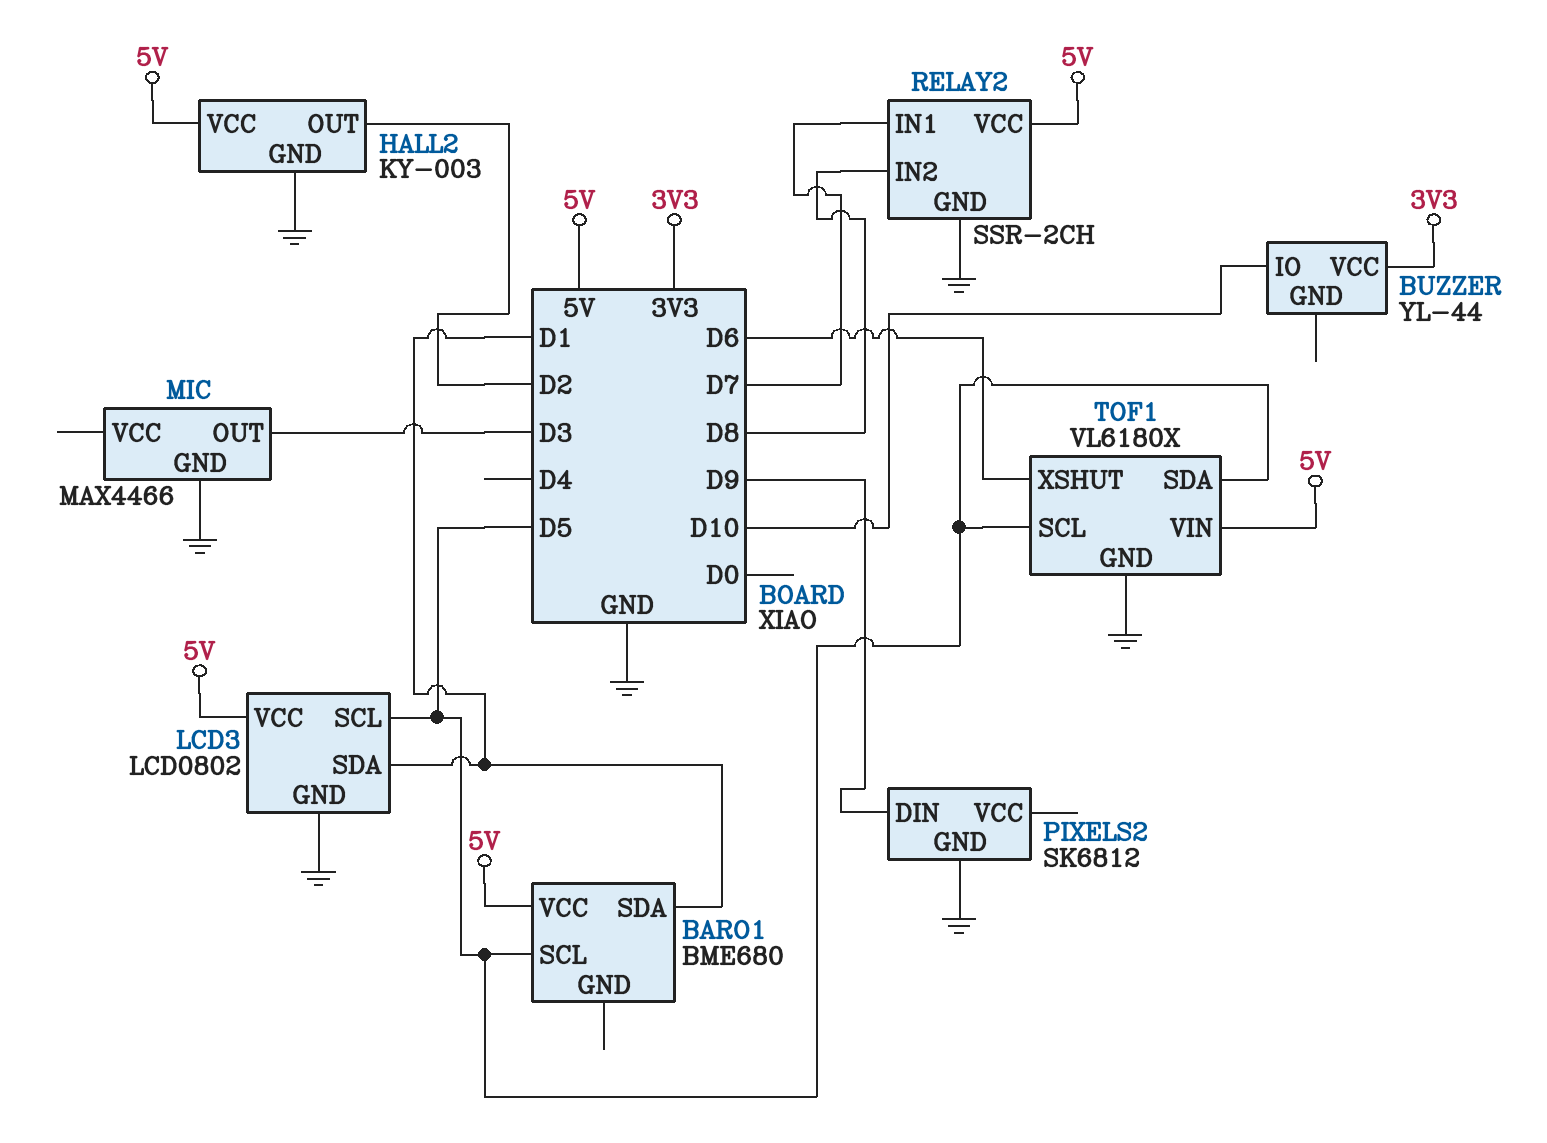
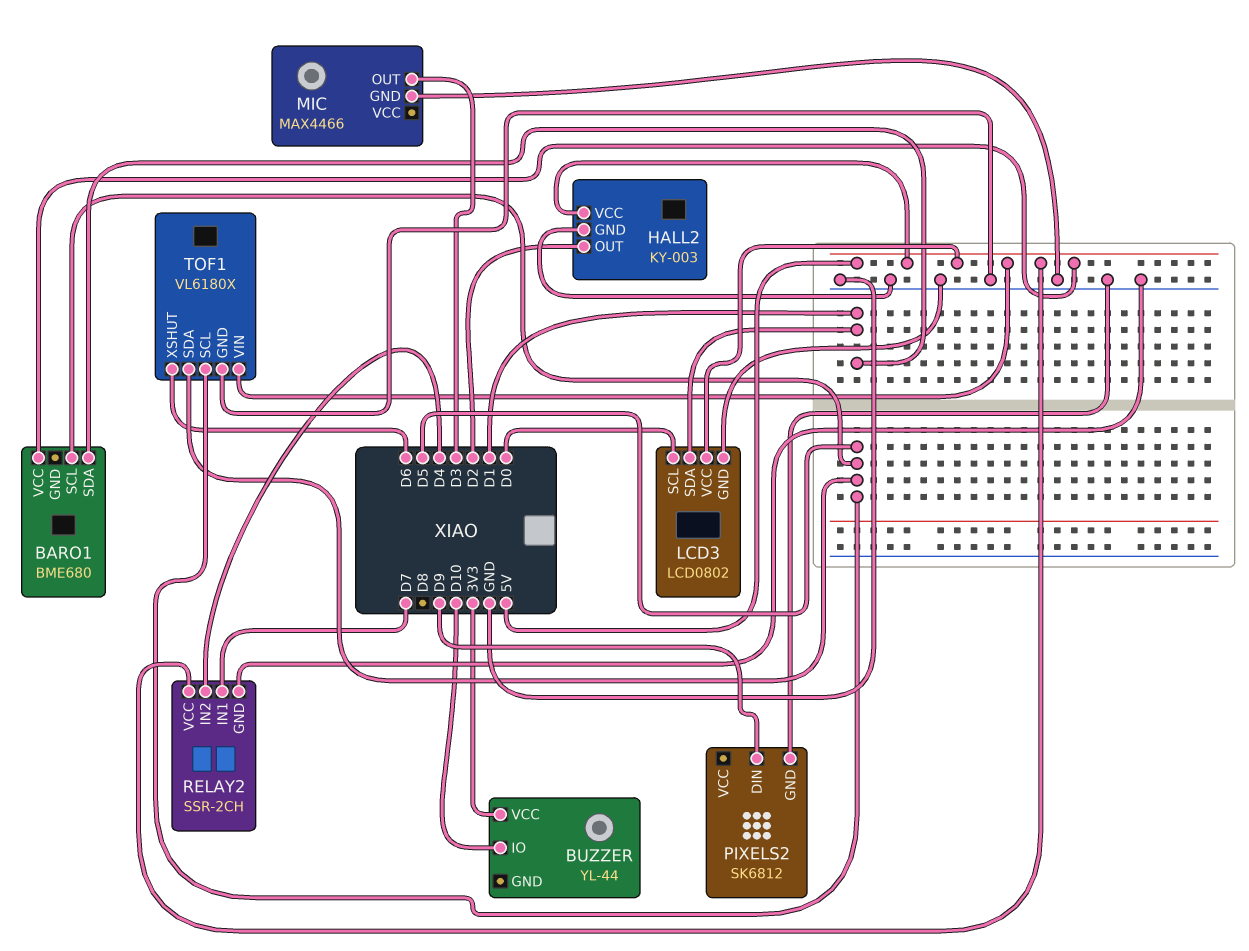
LCD3 pin SCL: D5 -> D0
RELAY2 pin IN2: D8 -> D4

